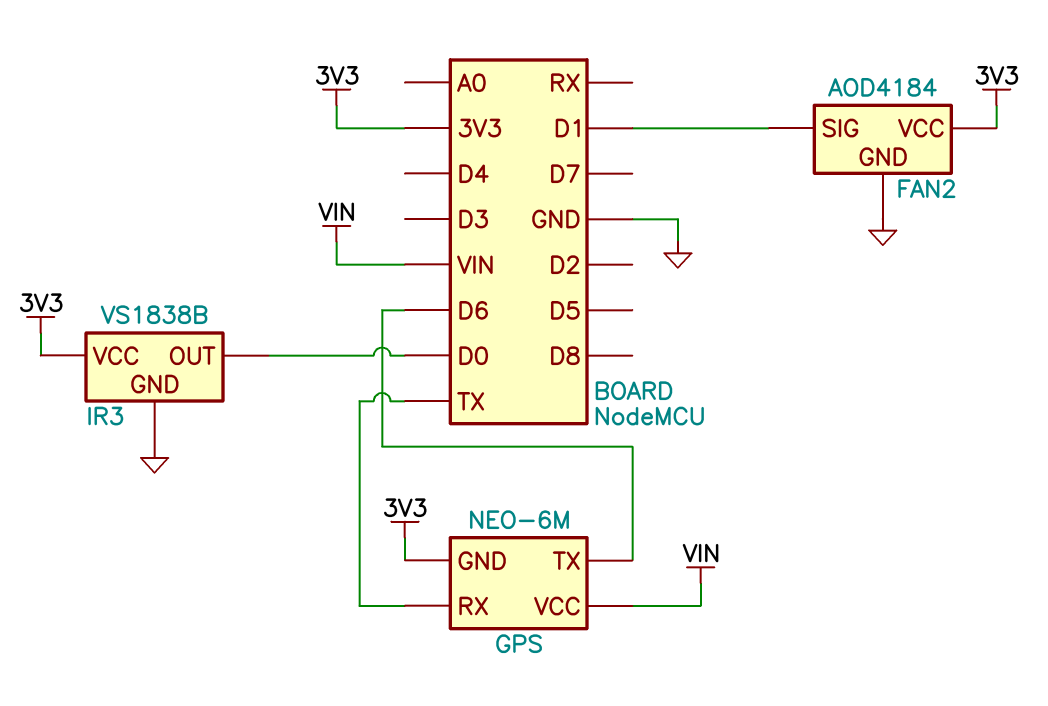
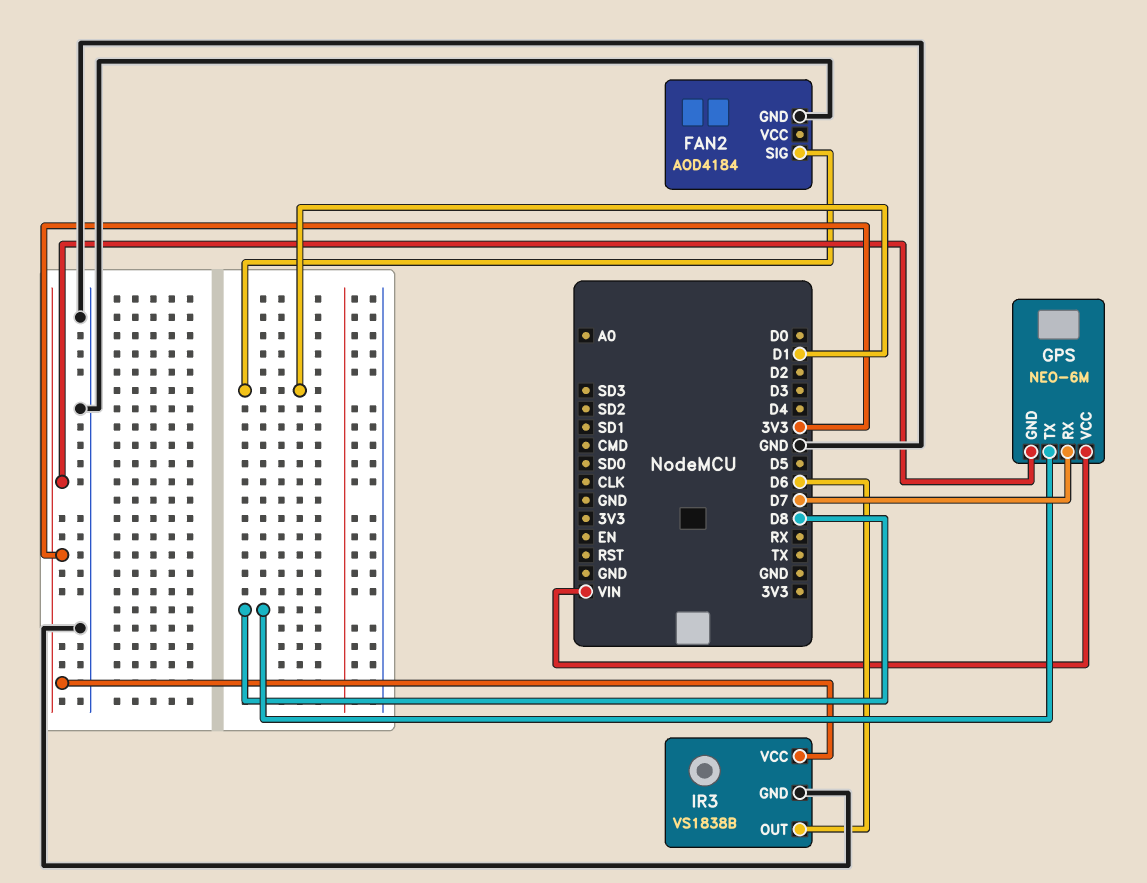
FAN2 pin VCC: 3V3 -> none
GPS pin RX: TX -> D7
GPS pin TX: D6 -> D8
IR3 pin OUT: D0 -> D6

